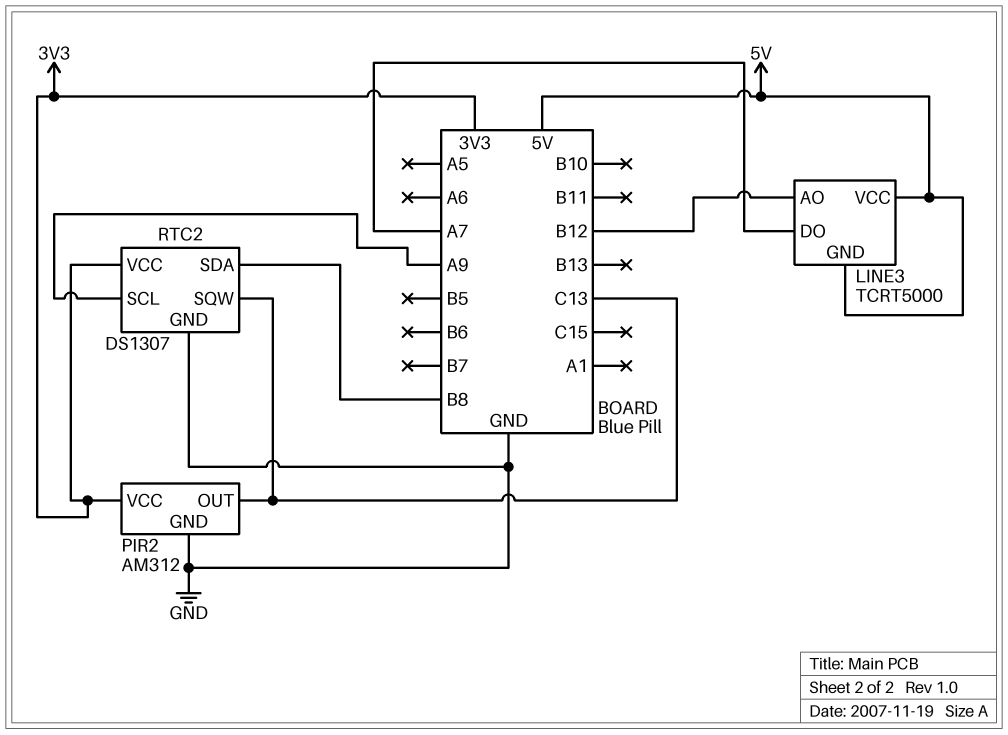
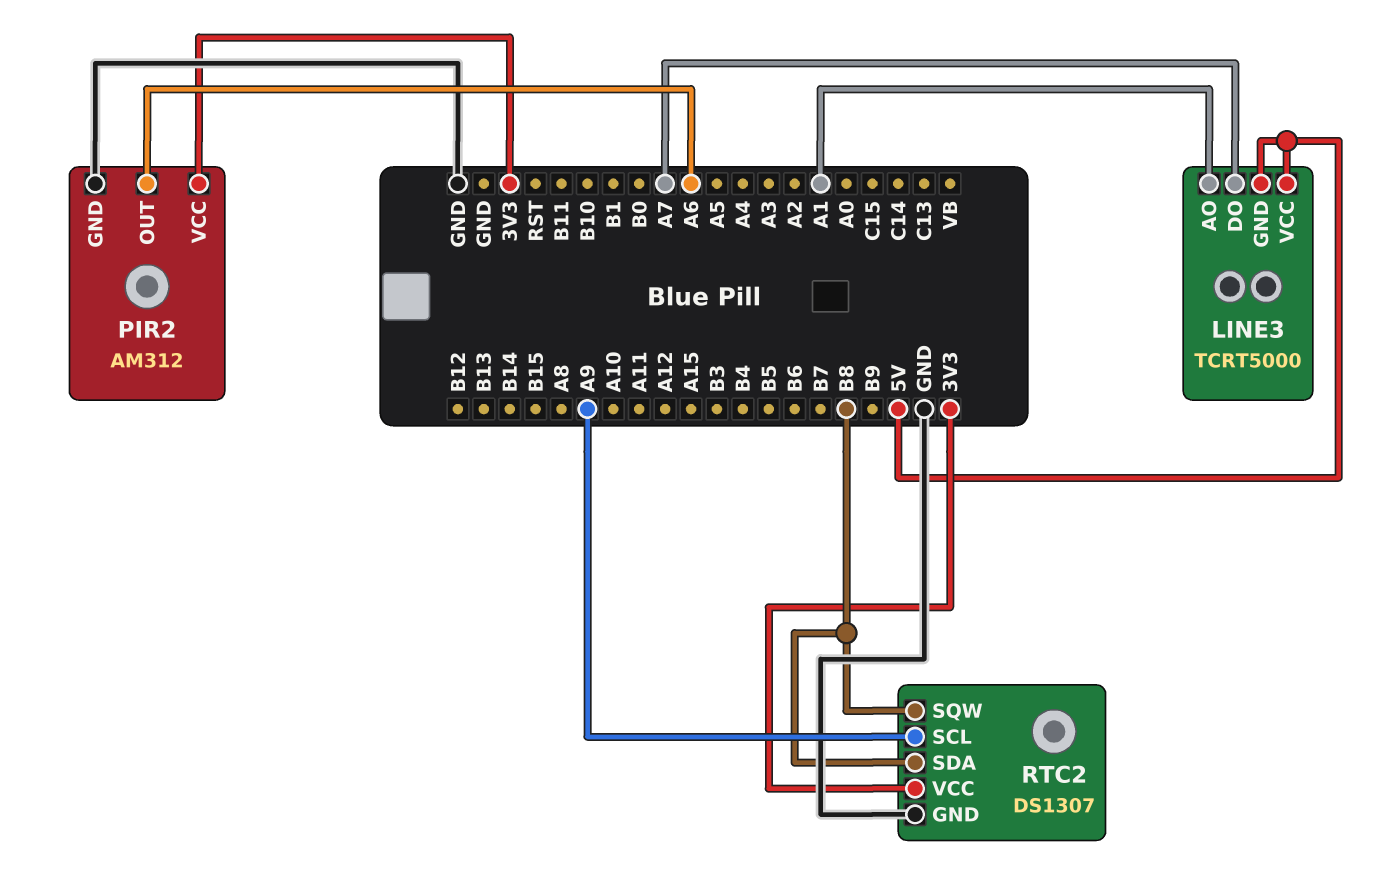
LINE3 pin AO: B12 -> A1
PIR2 pin OUT: C13 -> A6
RTC2 pin SQW: C13 -> B8

